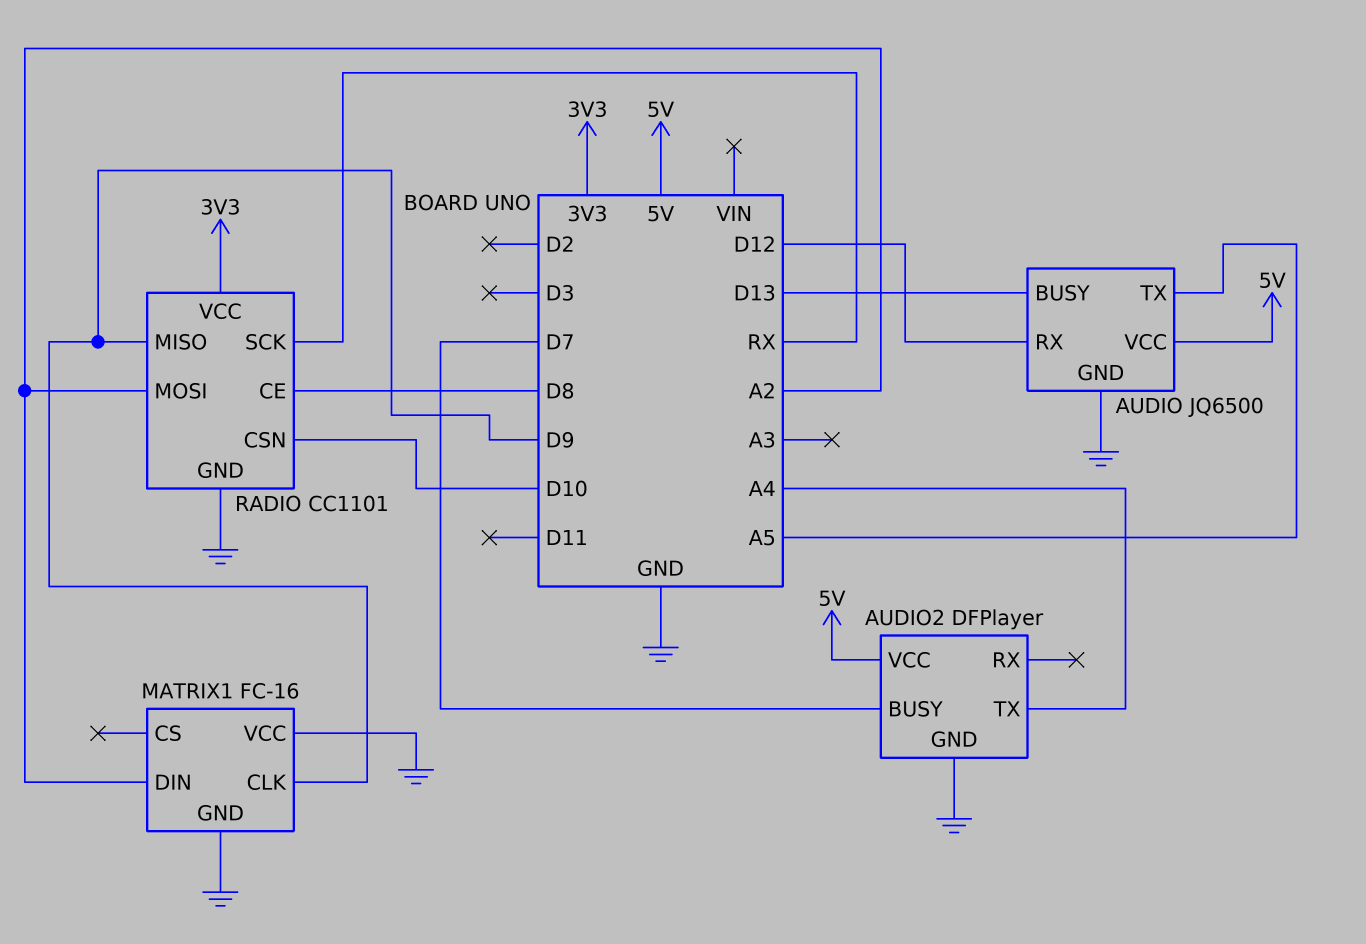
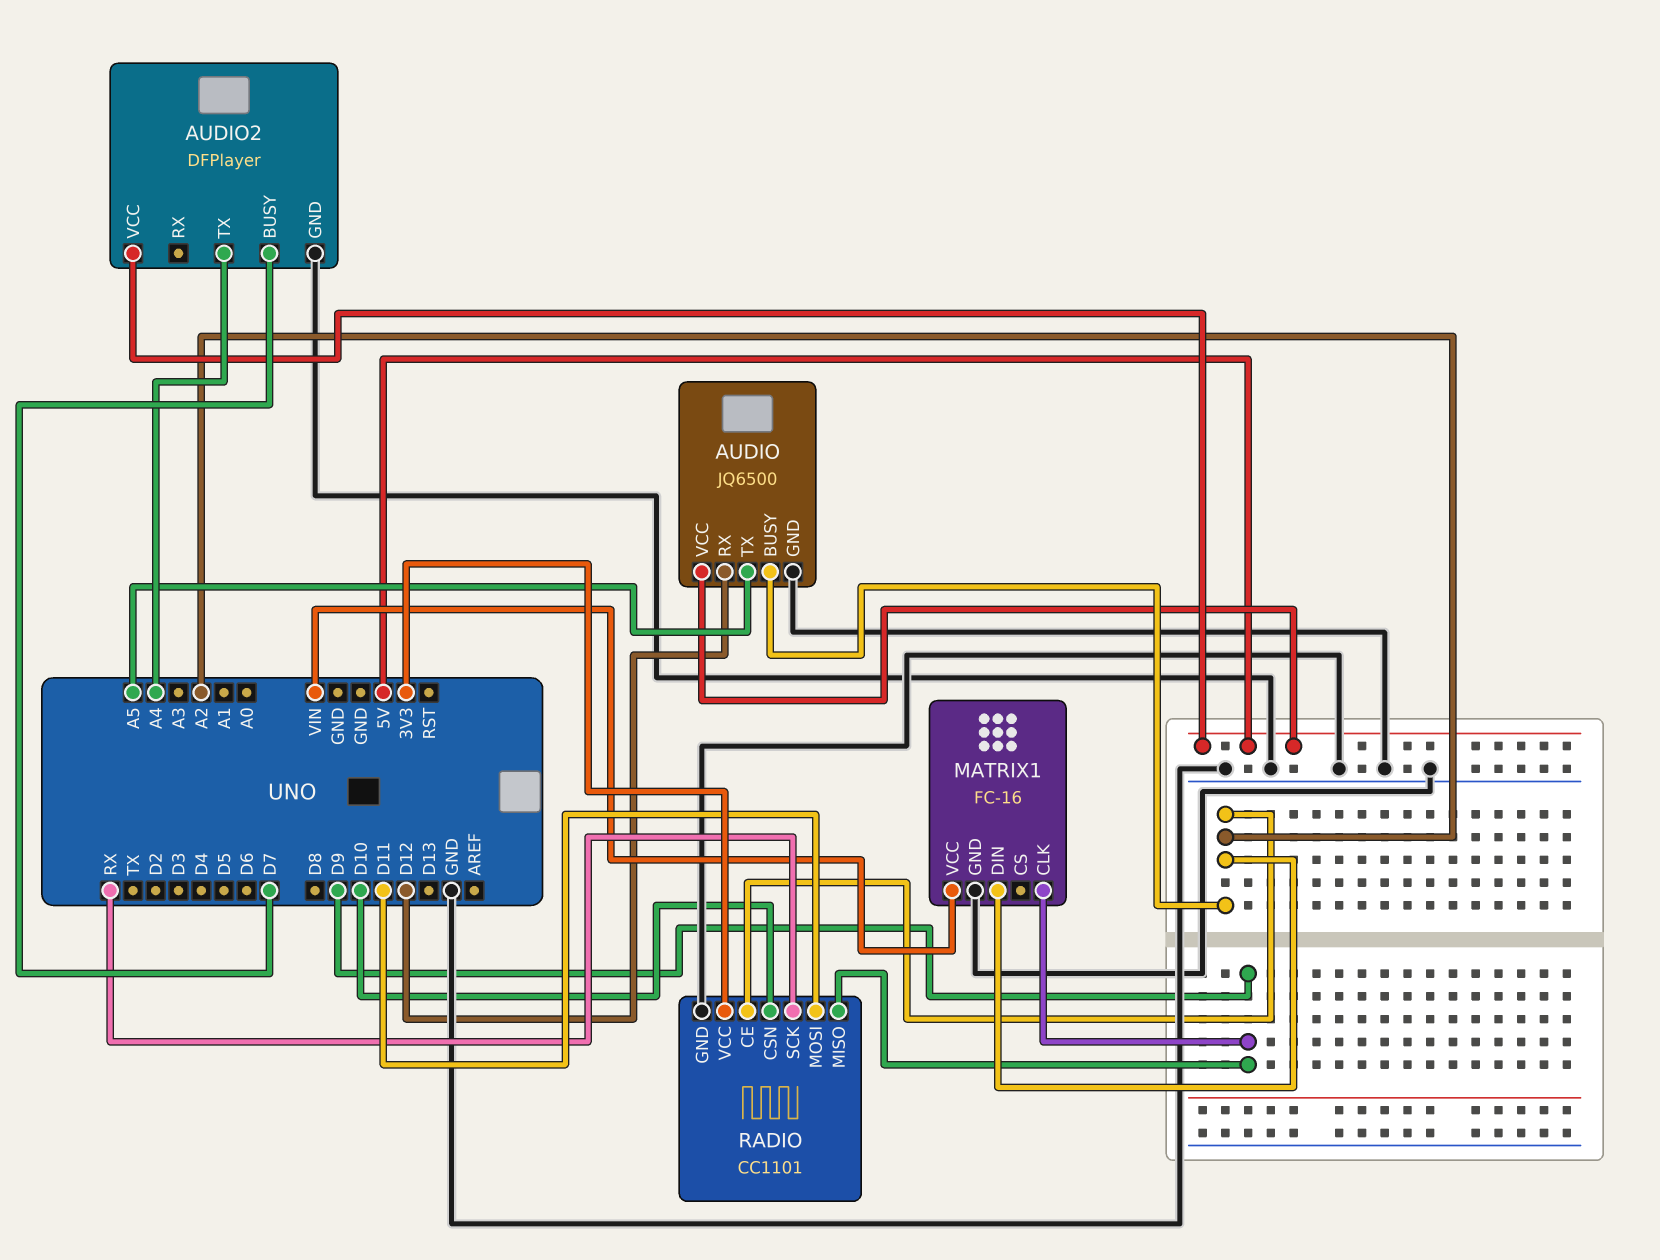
AUDIO pin BUSY: D13 -> A2
MATRIX1 pin VCC: GND -> VIN
RADIO pin CE: D8 -> A2
RADIO pin MOSI: A2 -> D11

